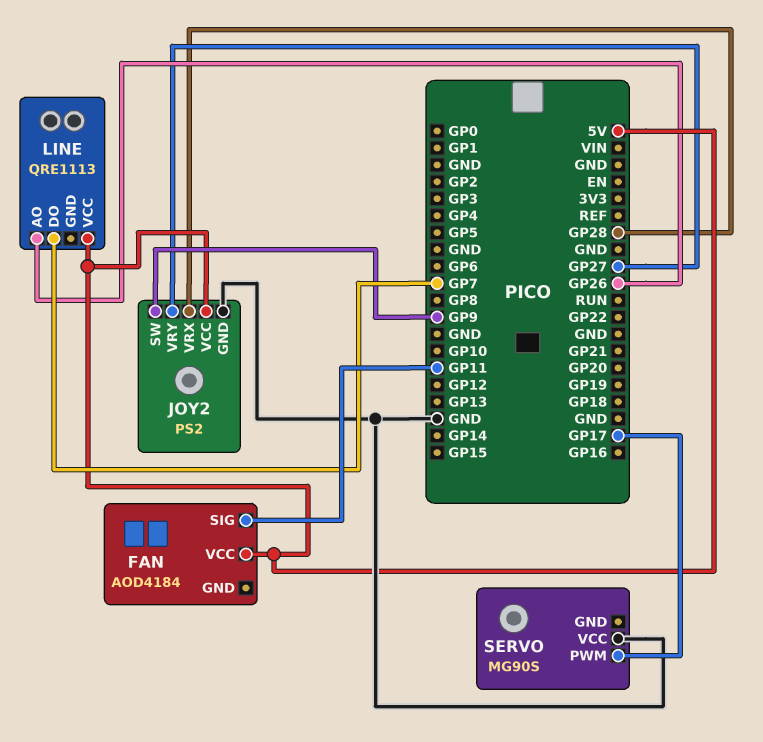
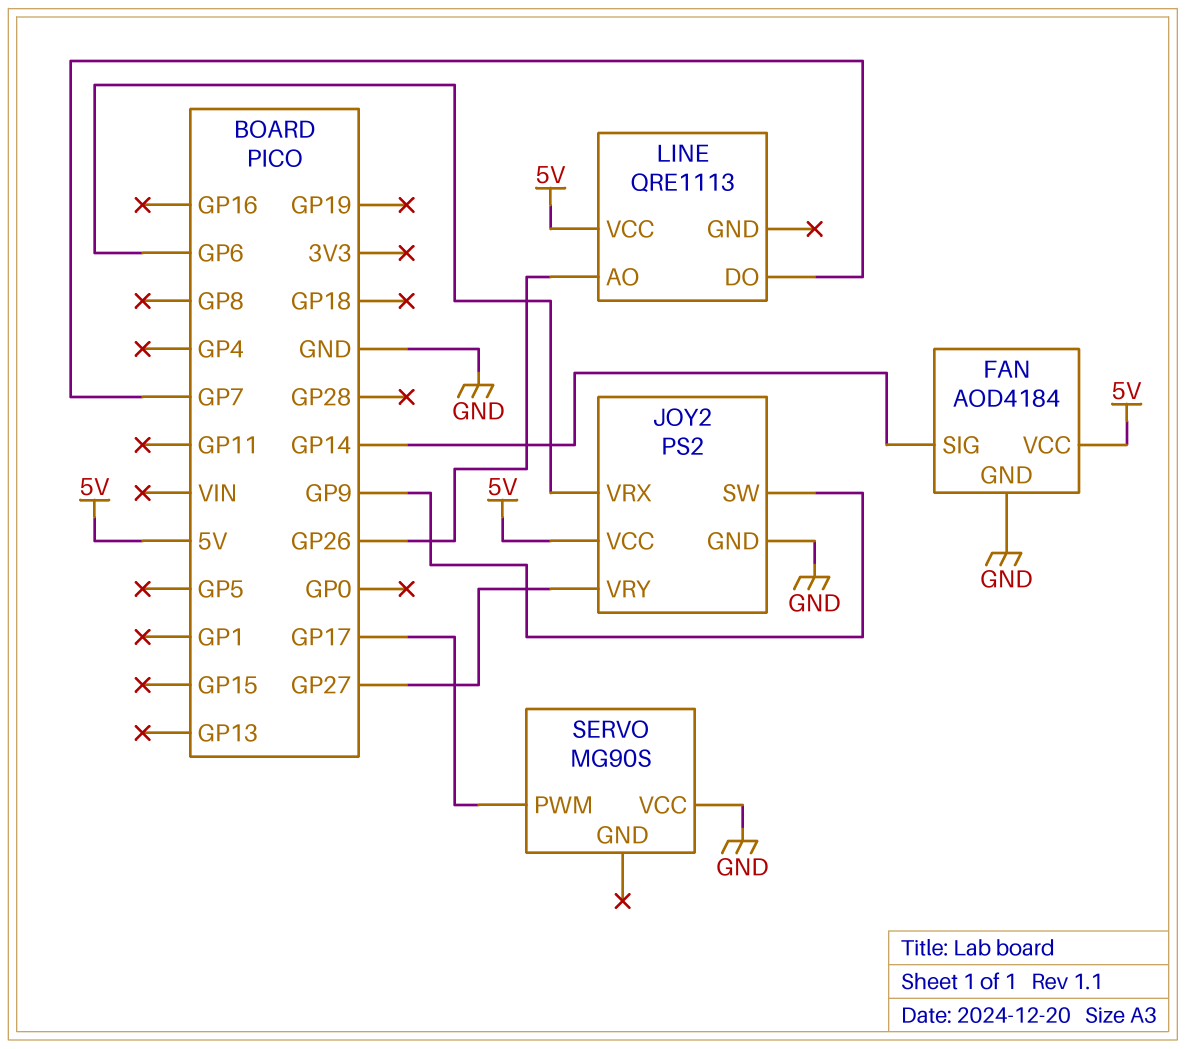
FAN pin GND: none -> GND
FAN pin SIG: GP11 -> GP14
JOY2 pin VRX: GP28 -> GP6

